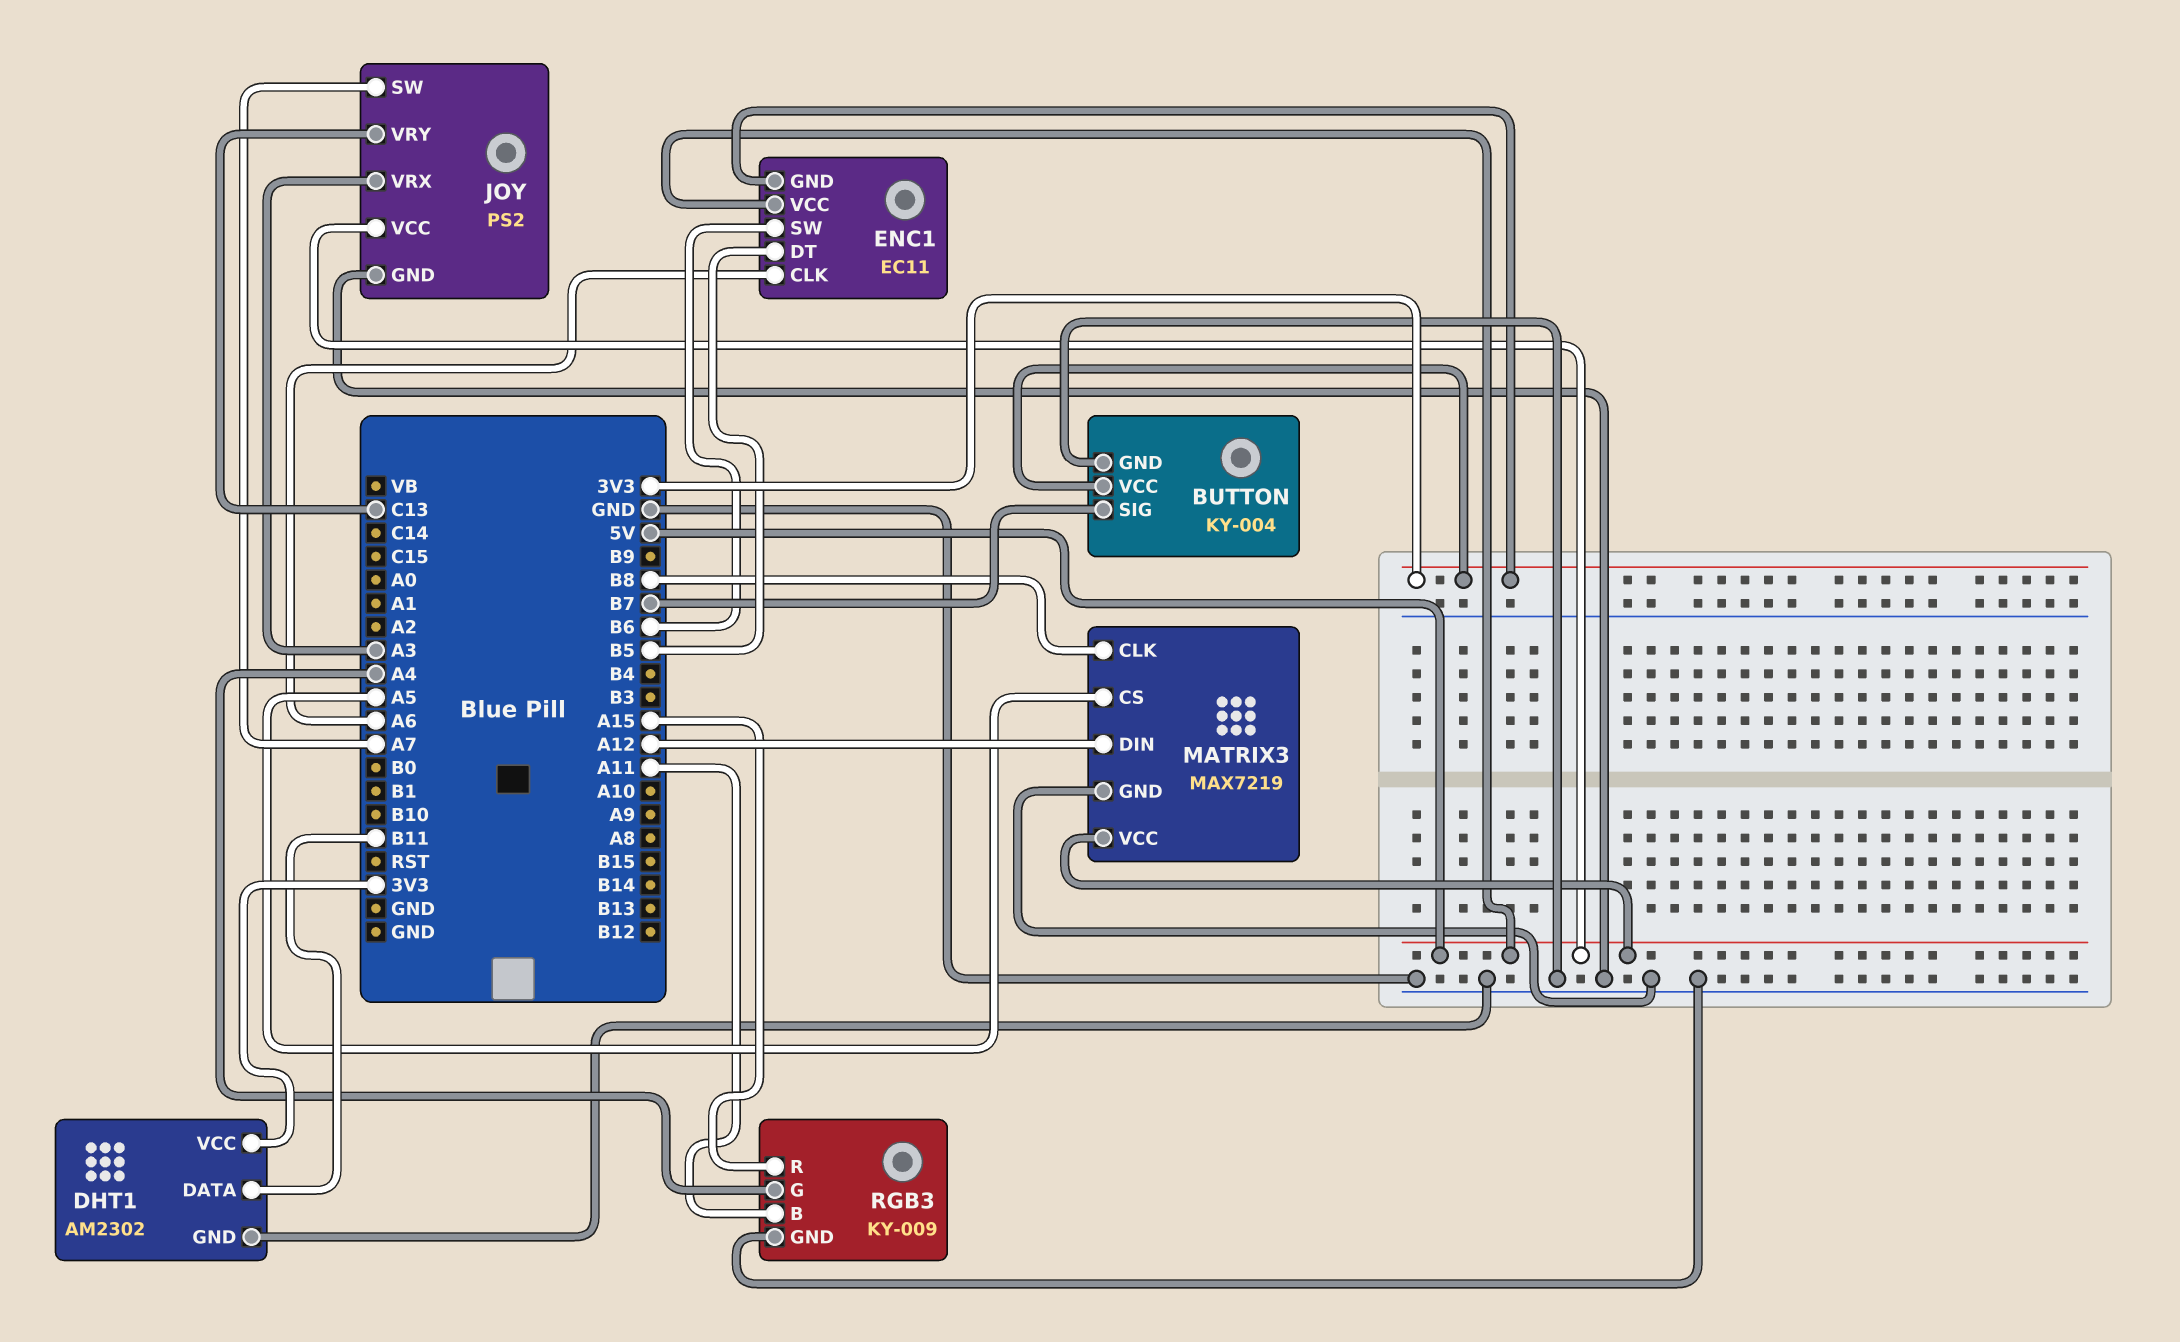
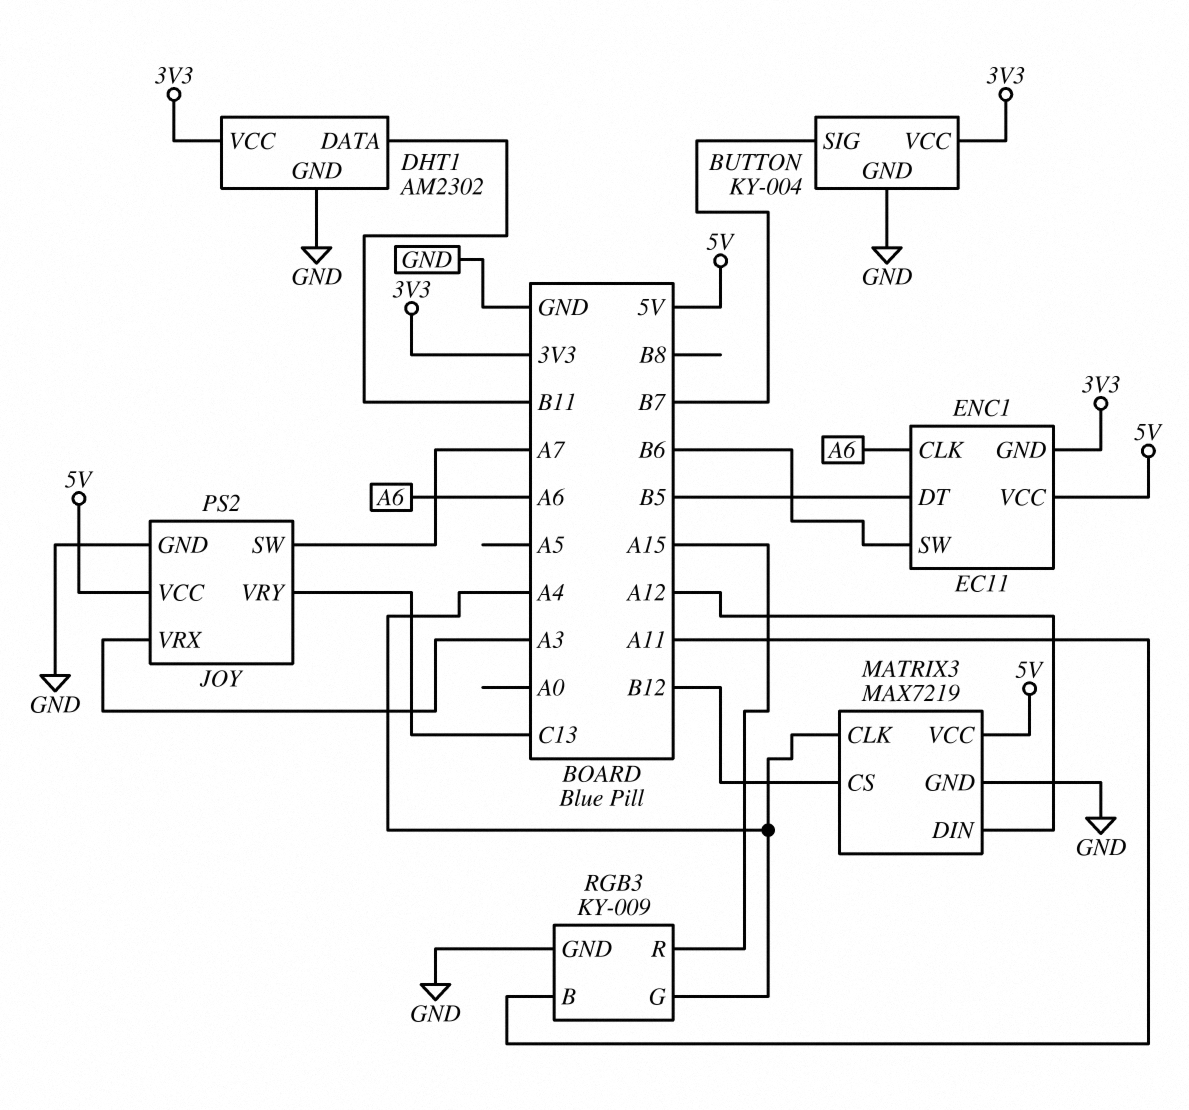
MATRIX3 pin CLK: B8 -> A4
MATRIX3 pin CS: A5 -> B12

